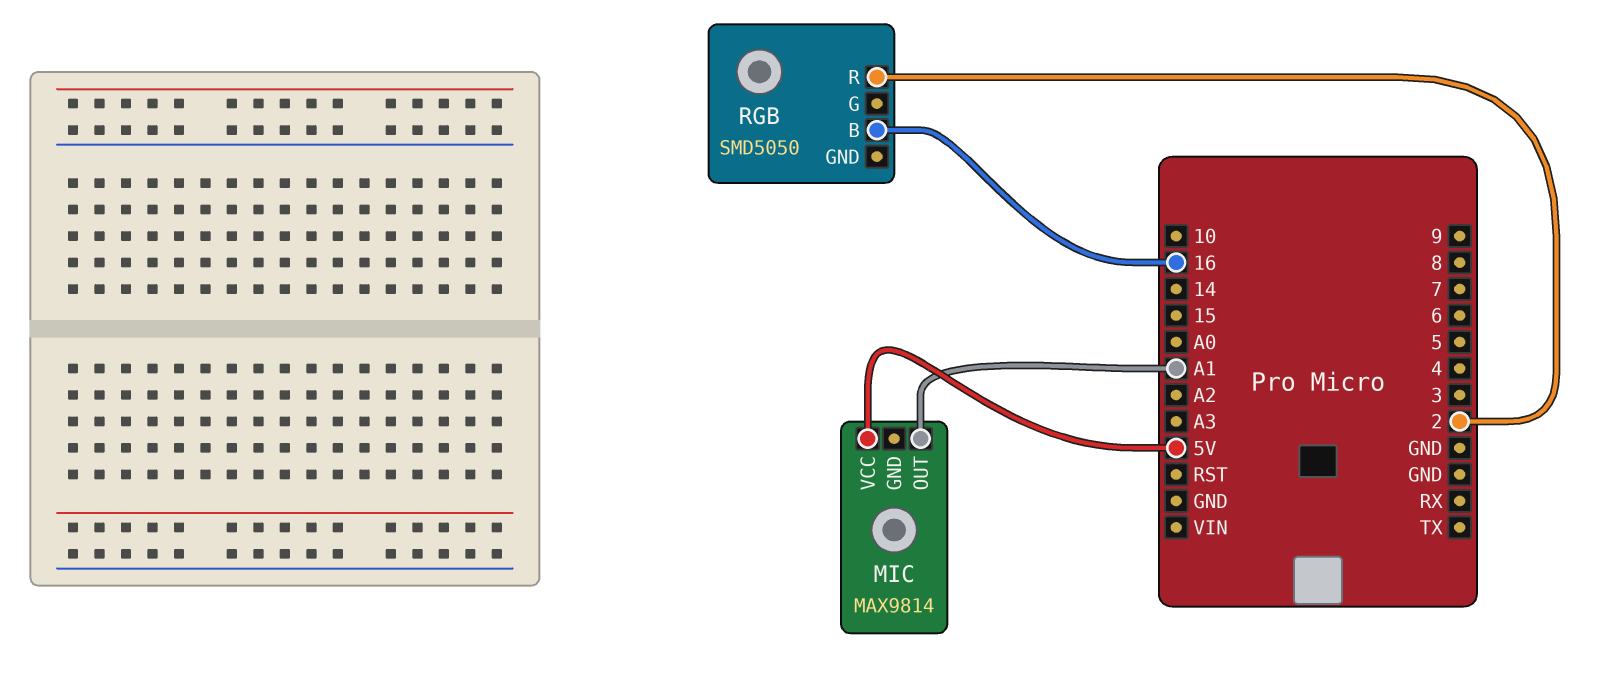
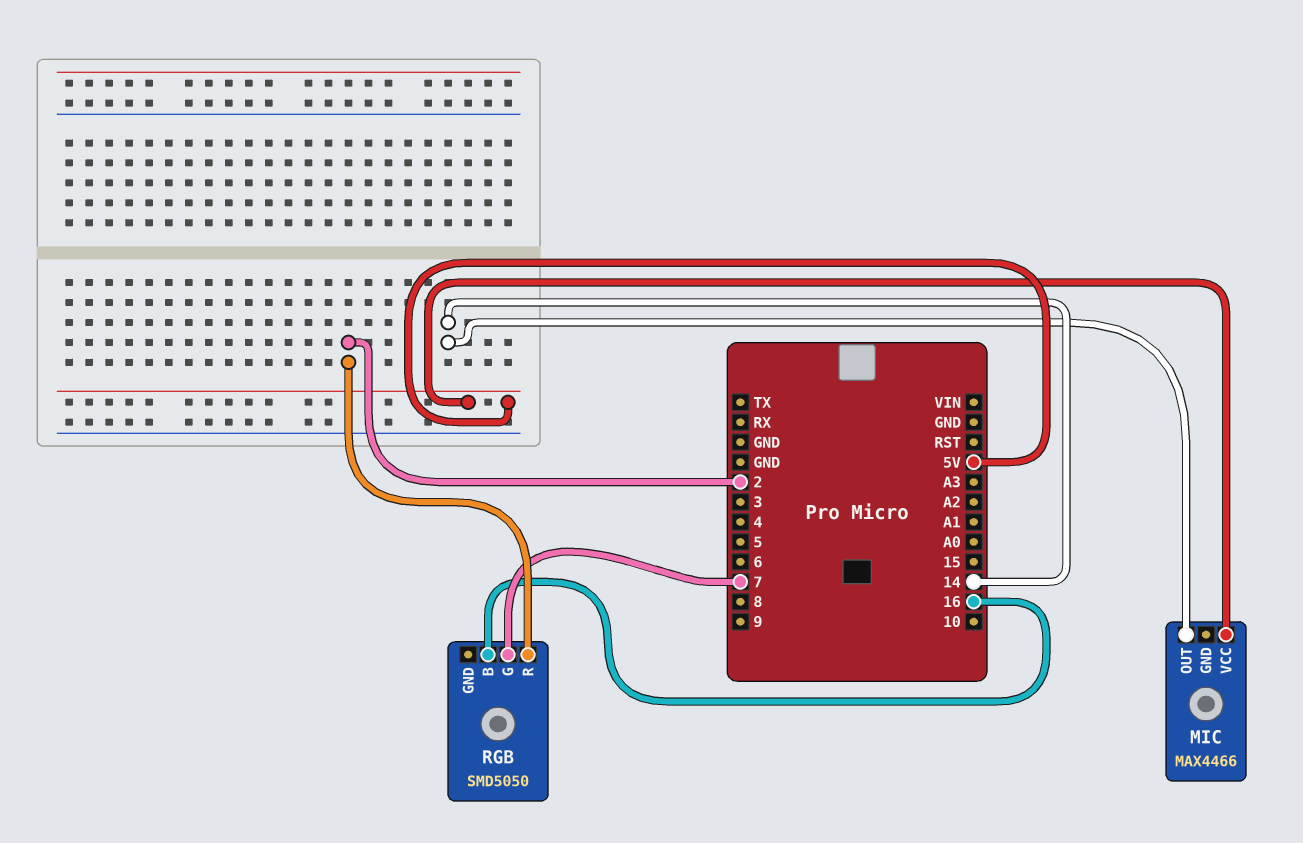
MIC: MAX9814 -> MAX4466
MIC pin OUT: A1 -> 14
RGB pin G: none -> 7

